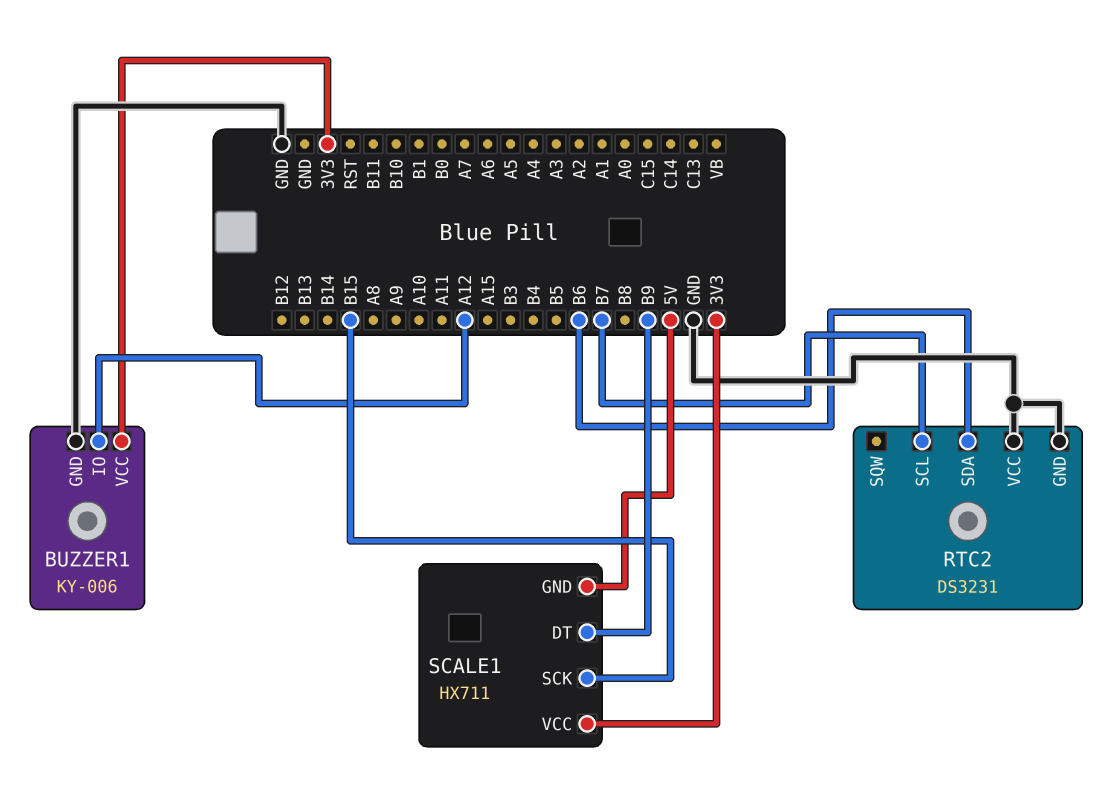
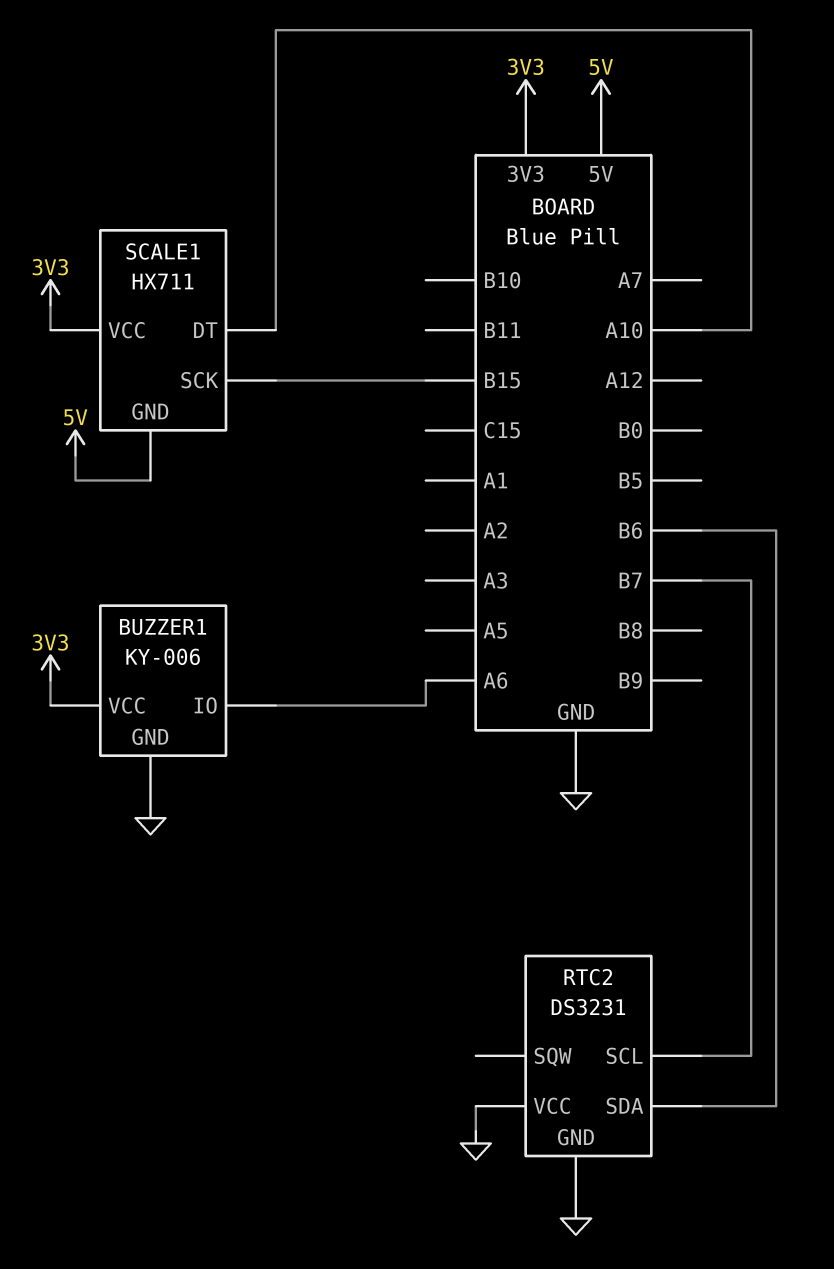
BUZZER1 pin IO: A12 -> A6
SCALE1 pin DT: B9 -> A10

